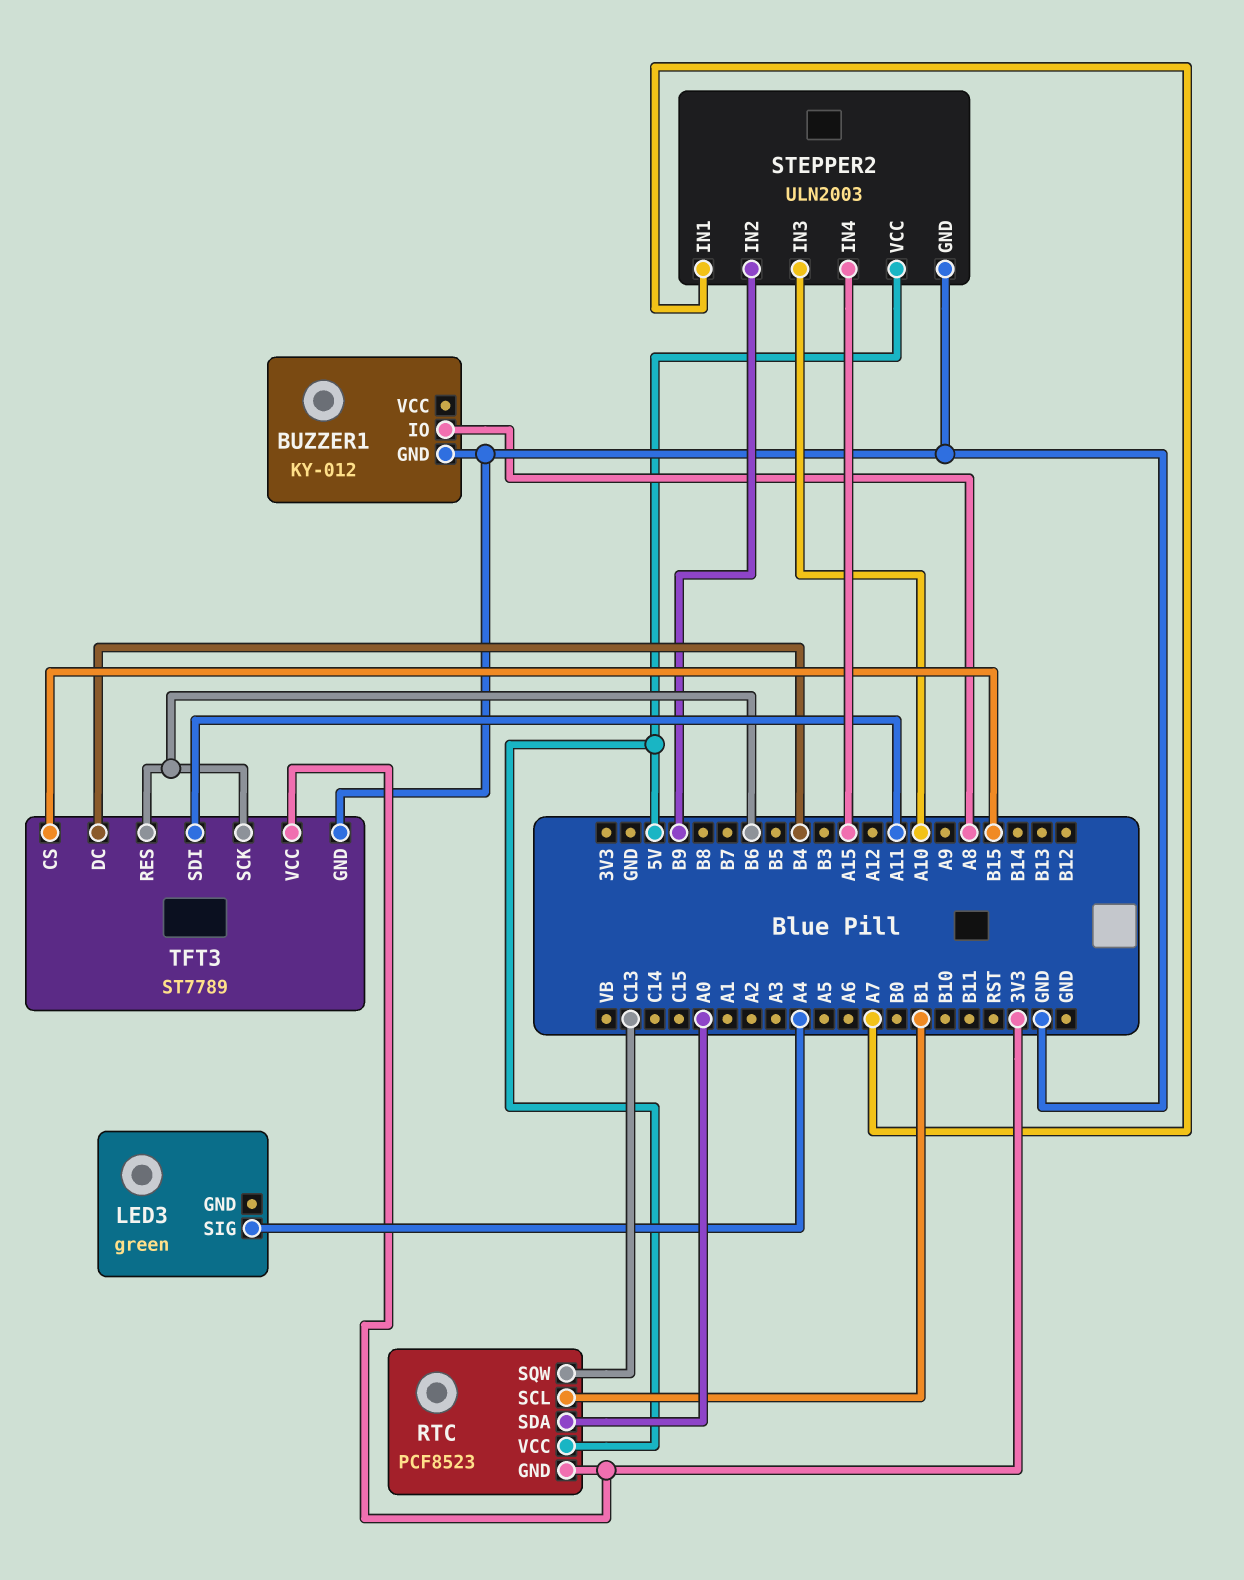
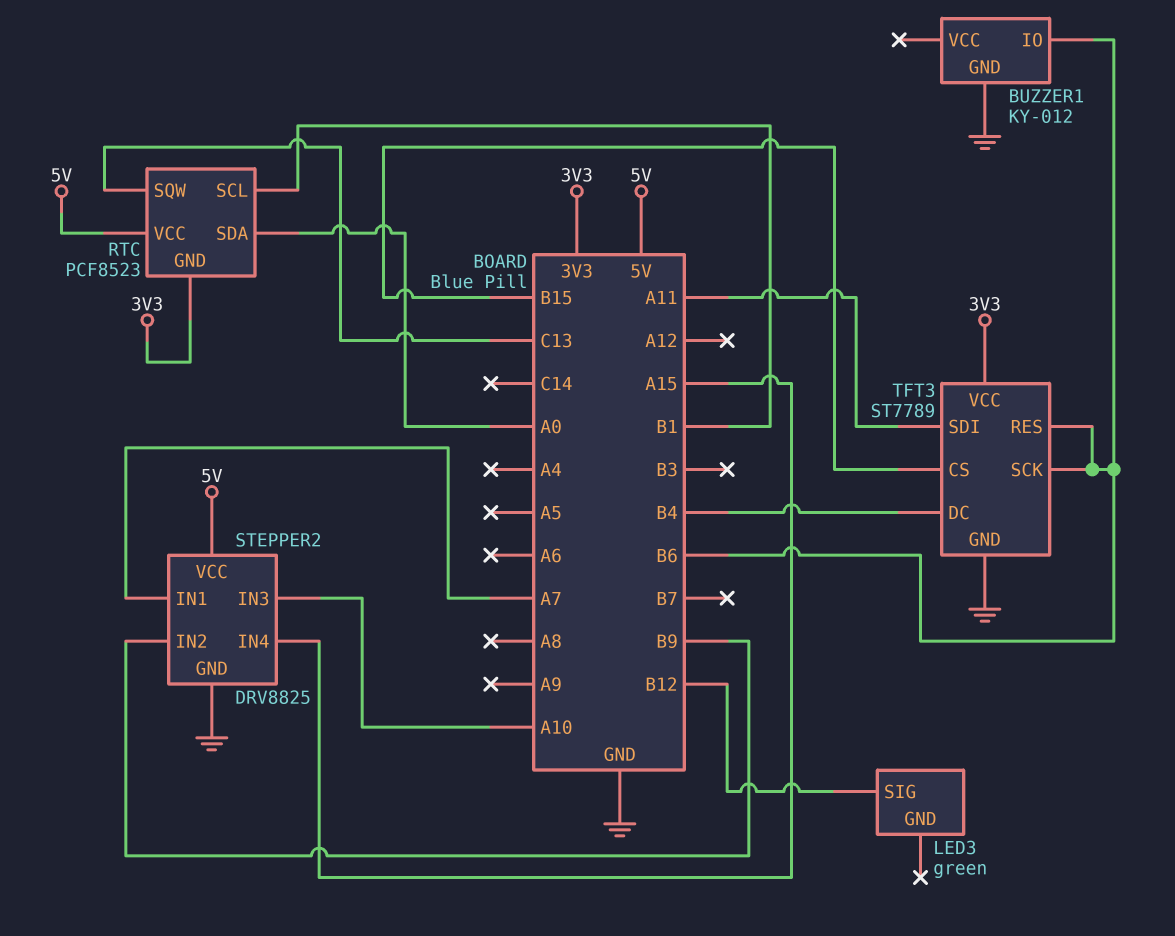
BUZZER1 pin IO: A8 -> B6
LED3 pin SIG: A4 -> B12
STEPPER2: ULN2003 -> DRV8825

